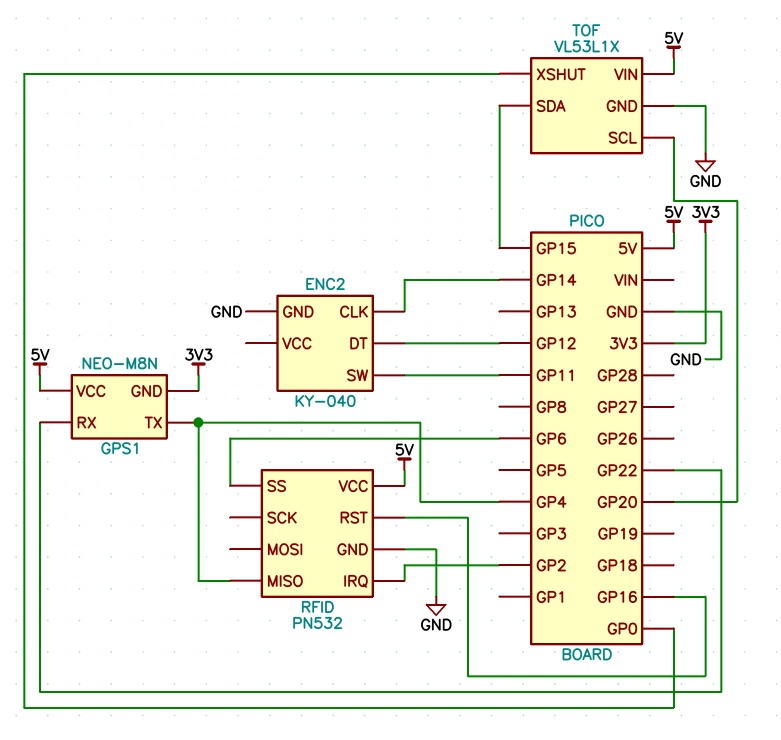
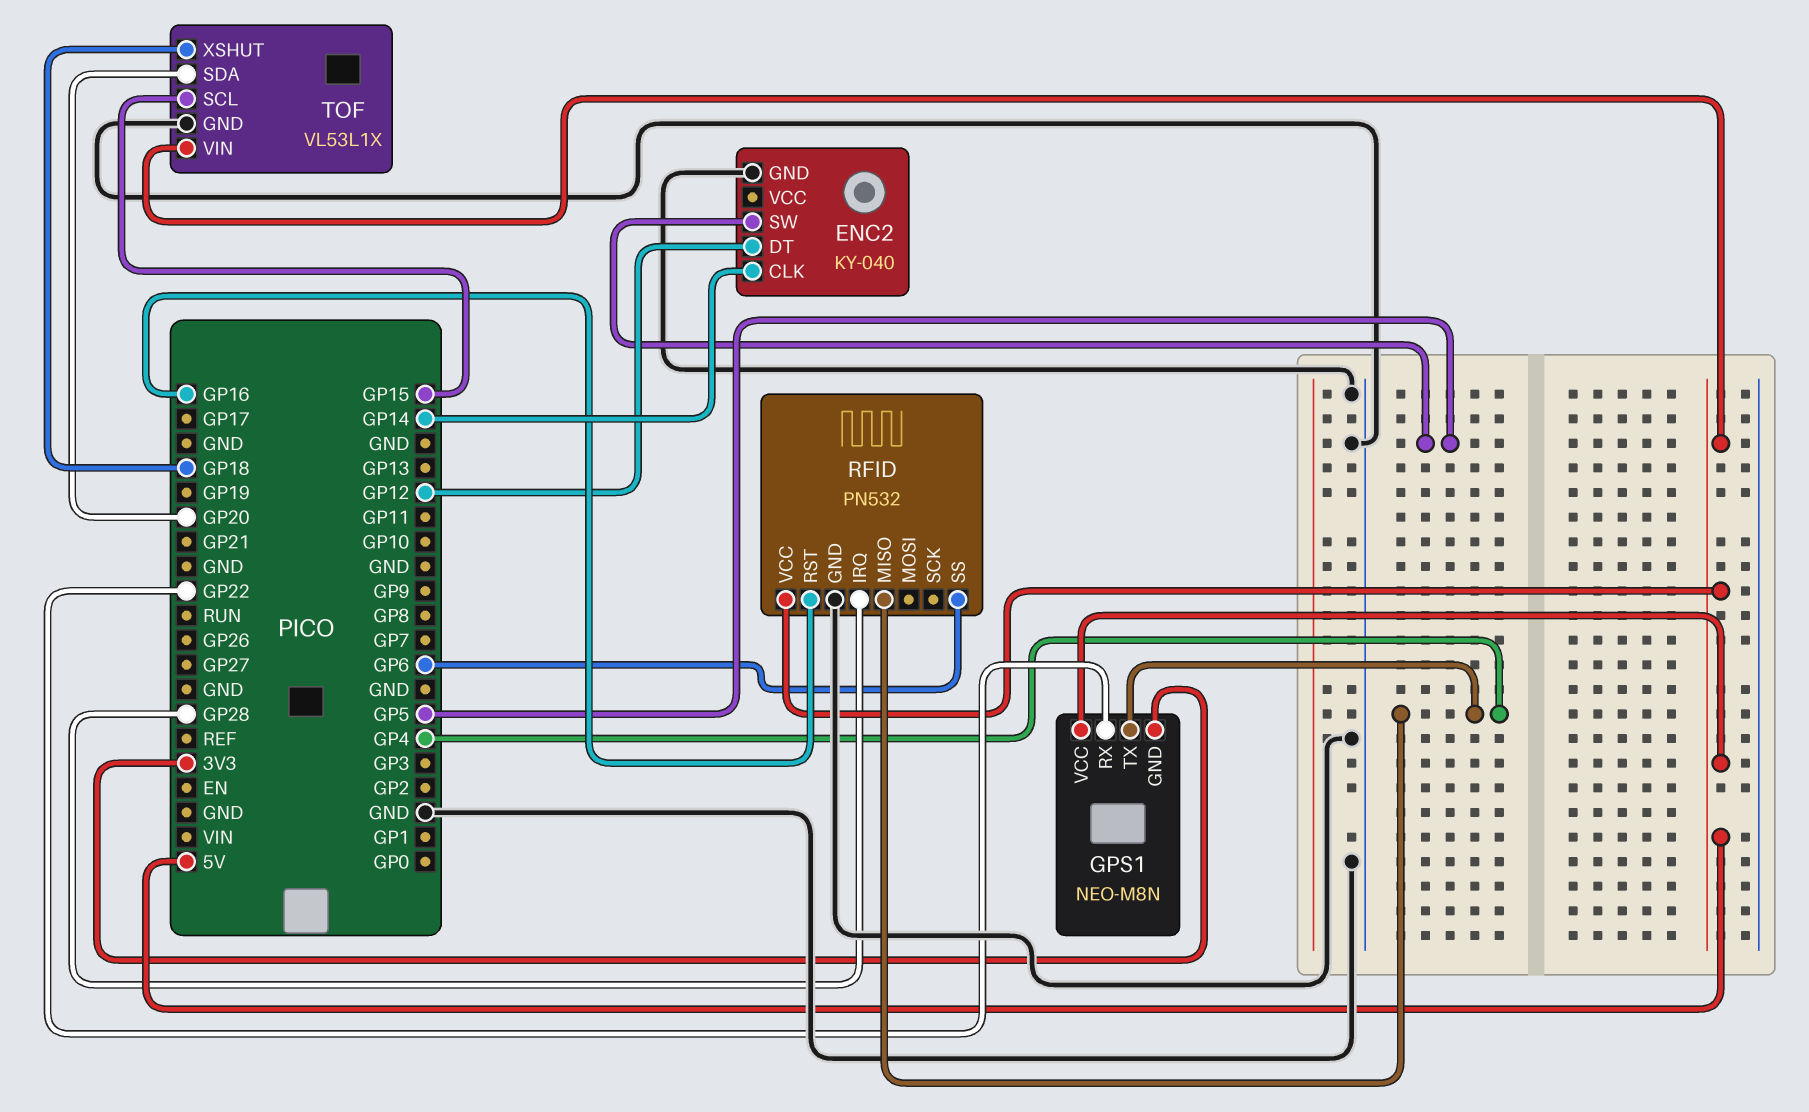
ENC2 pin SW: GP11 -> GP5
RFID pin IRQ: GP2 -> GP28
TOF pin SCL: GP20 -> GP15
TOF pin SDA: GP15 -> GP20
TOF pin XSHUT: GP0 -> GP18

